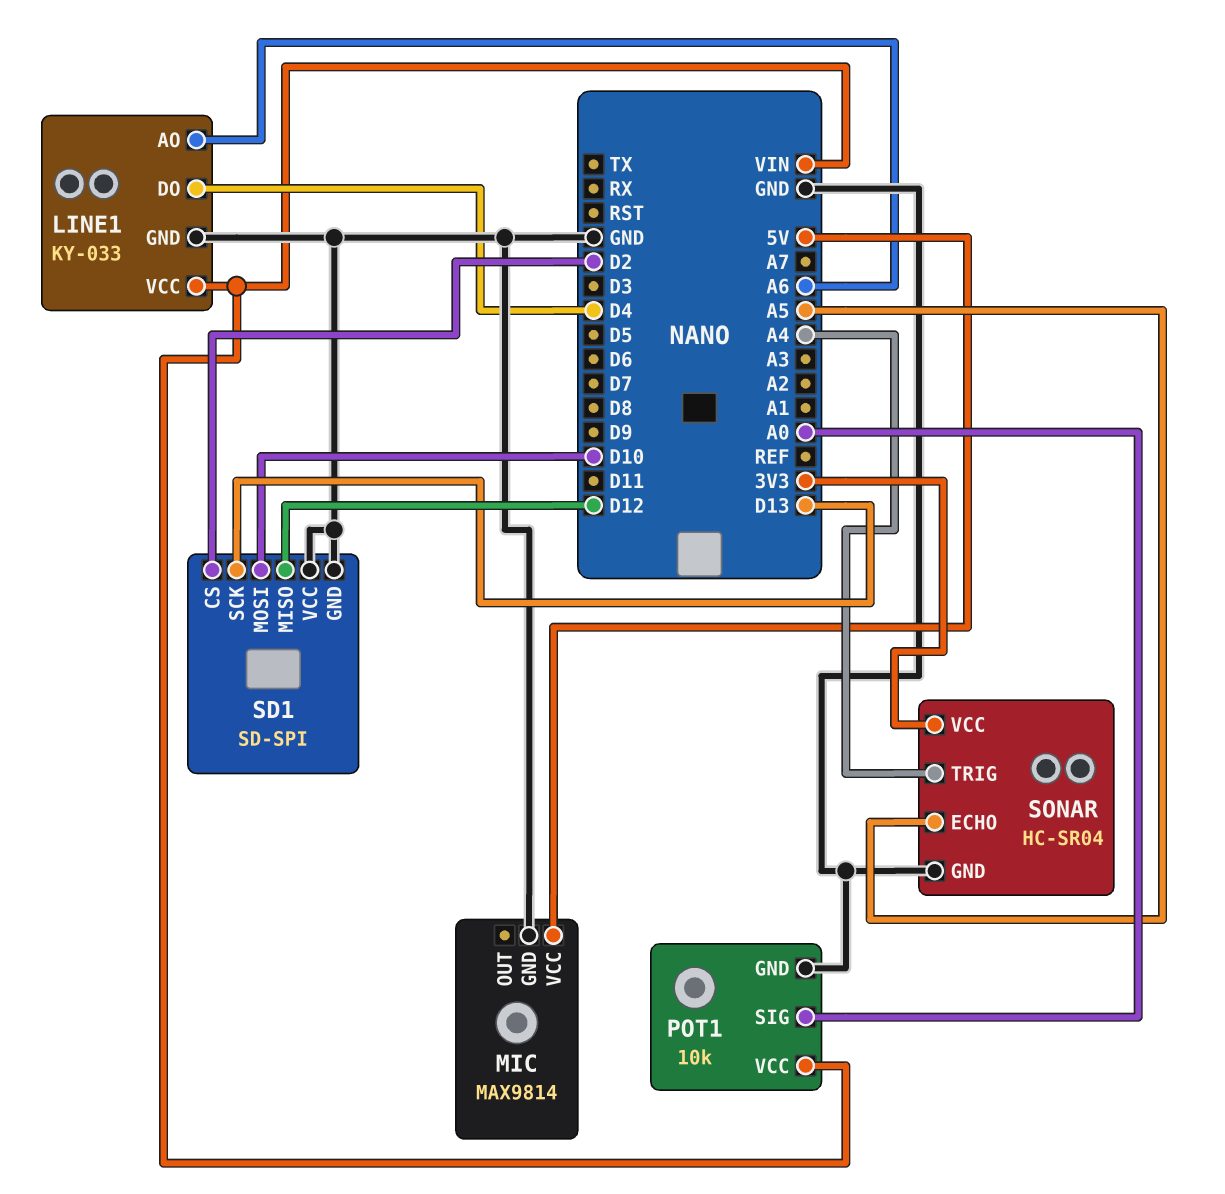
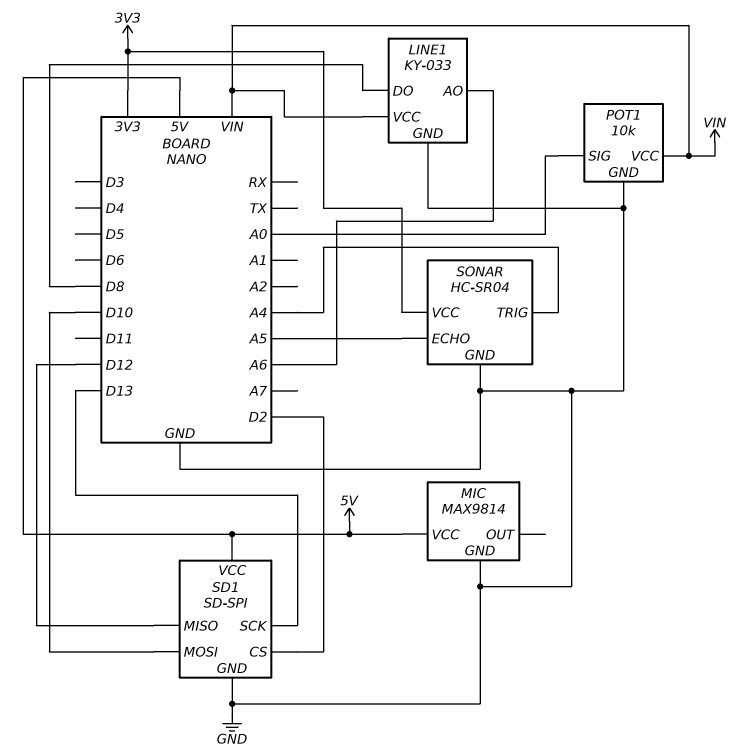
LINE1 pin DO: D4 -> D8
SD1 pin VCC: GND -> 5V

